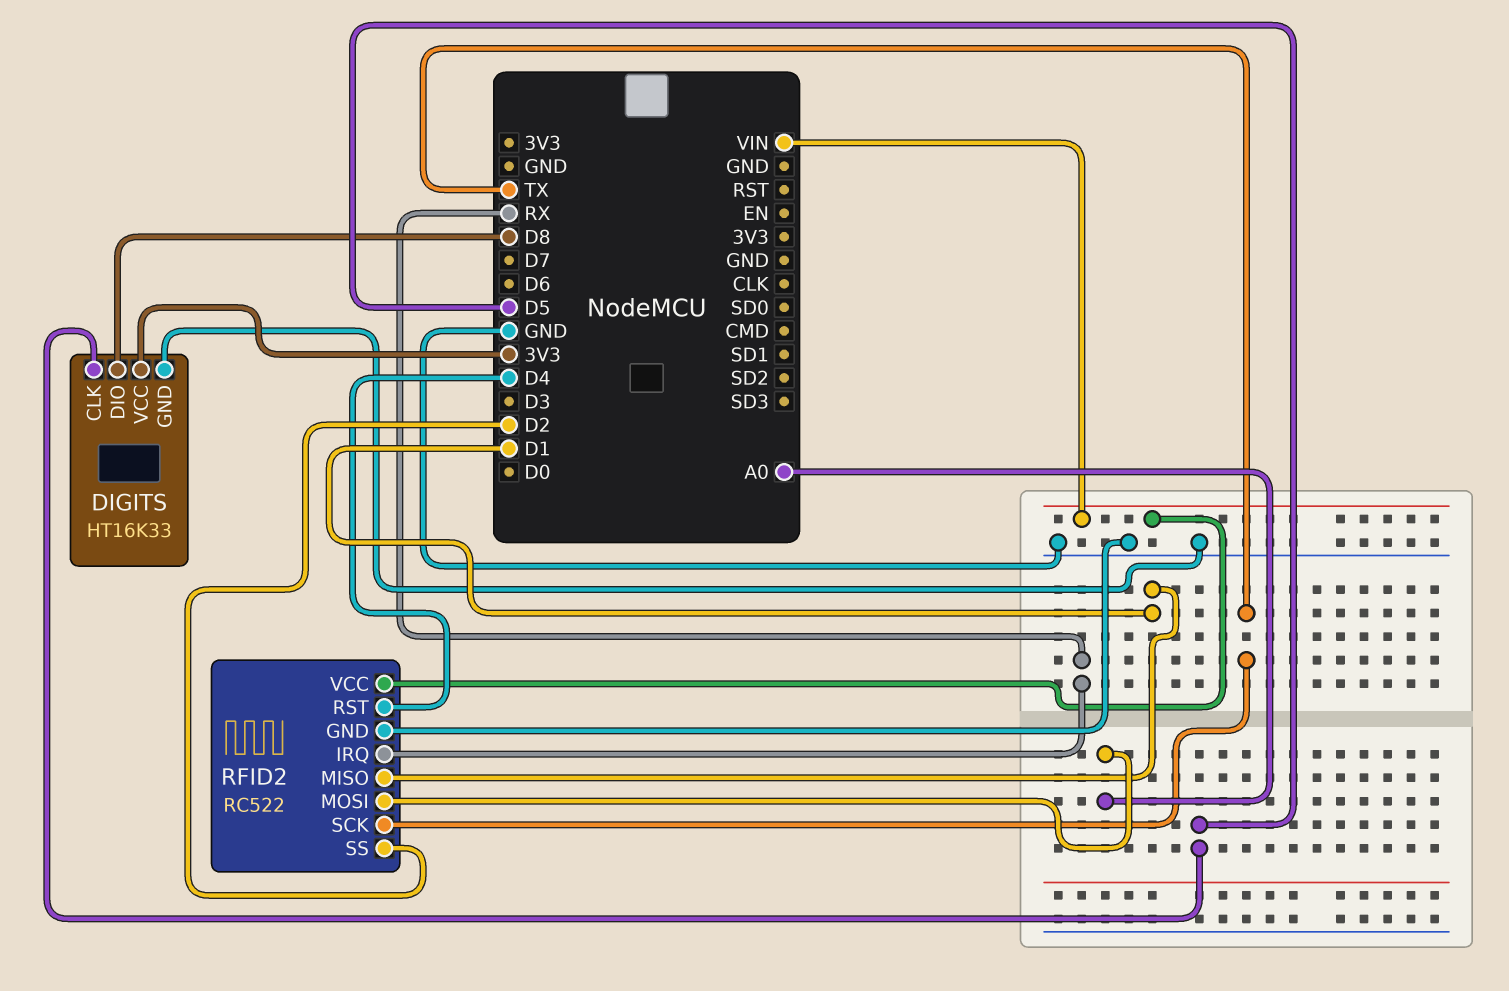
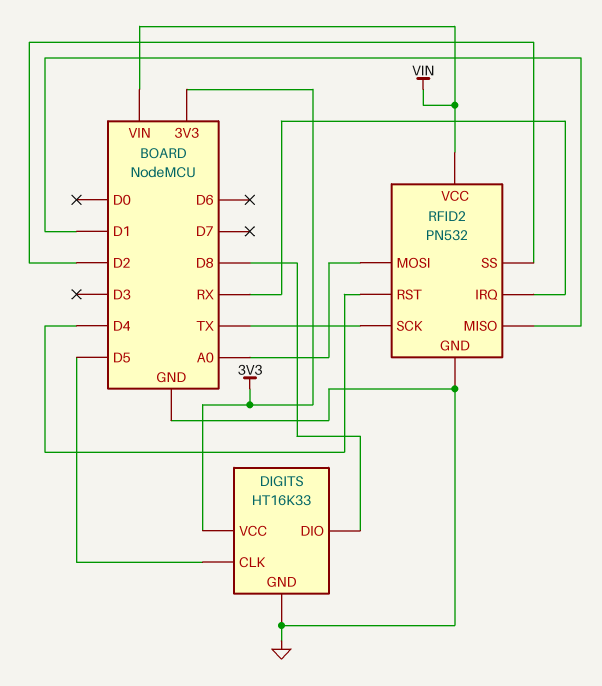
RFID2: RC522 -> PN532

